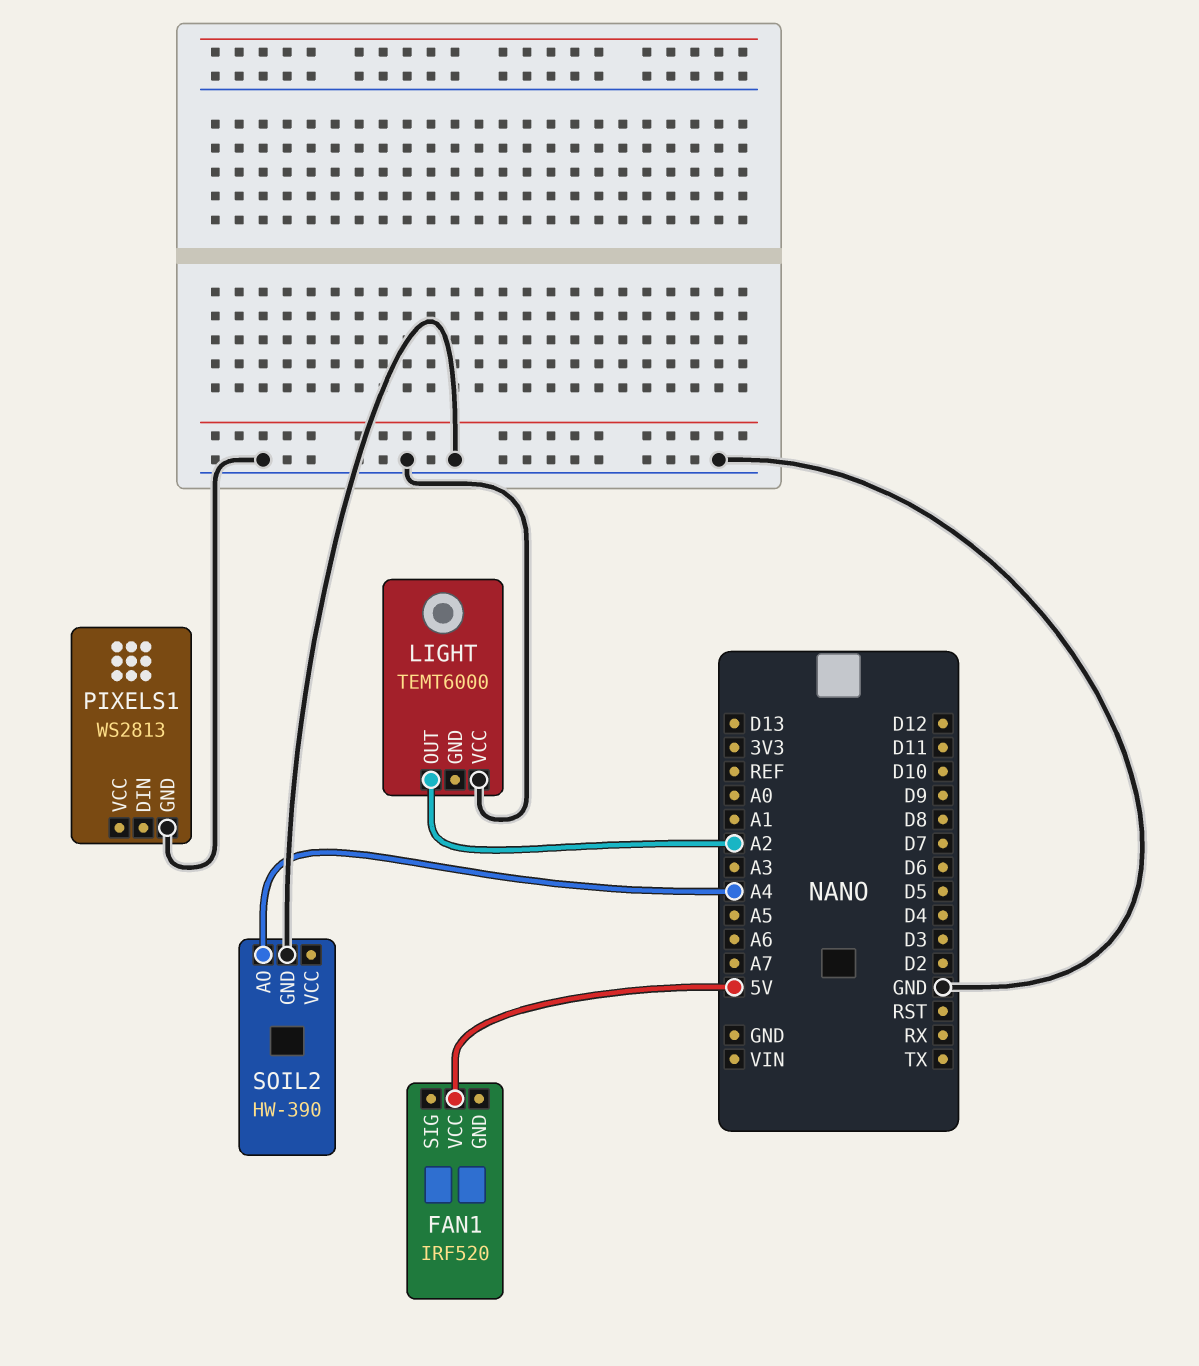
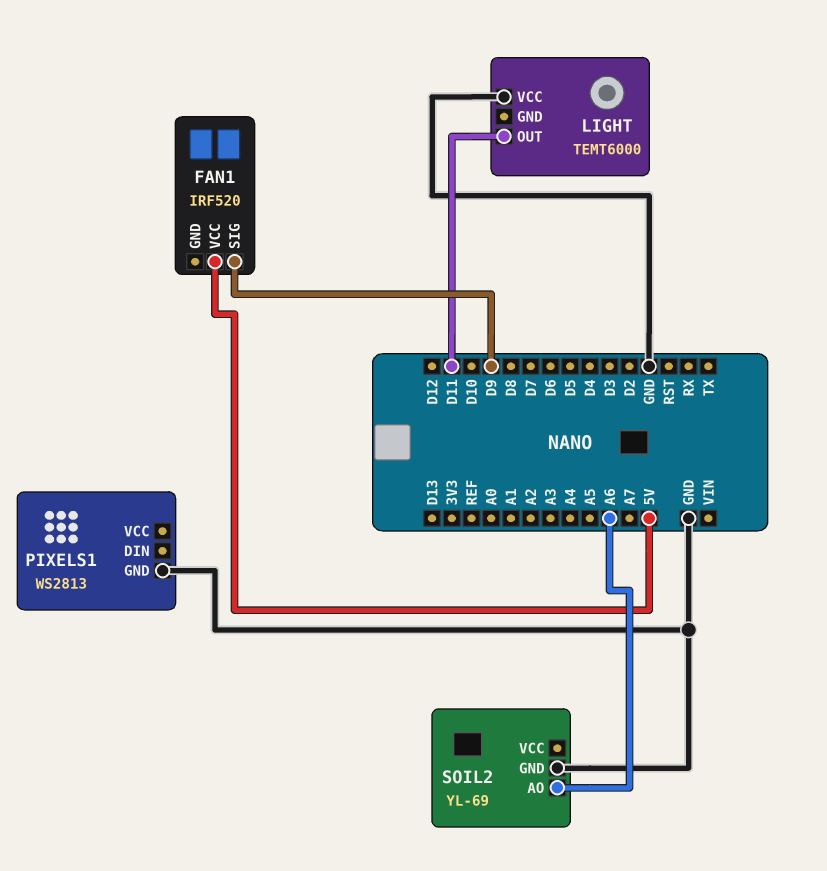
FAN1 pin SIG: none -> D9
LIGHT pin OUT: A2 -> D11
SOIL2: HW-390 -> YL-69
SOIL2 pin AO: A4 -> A6

